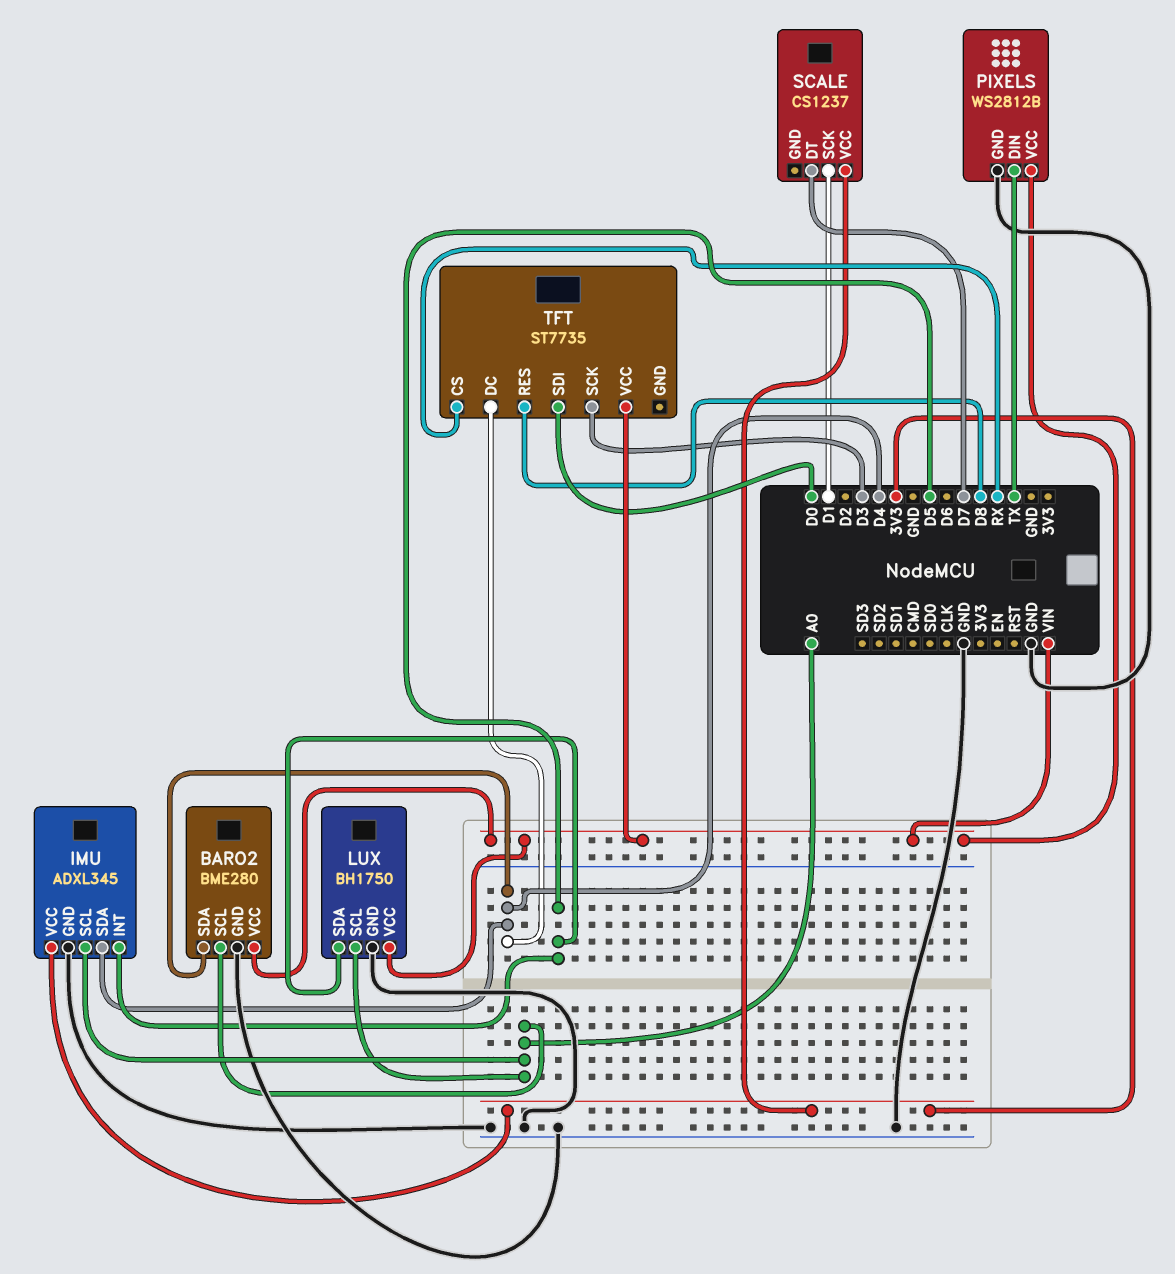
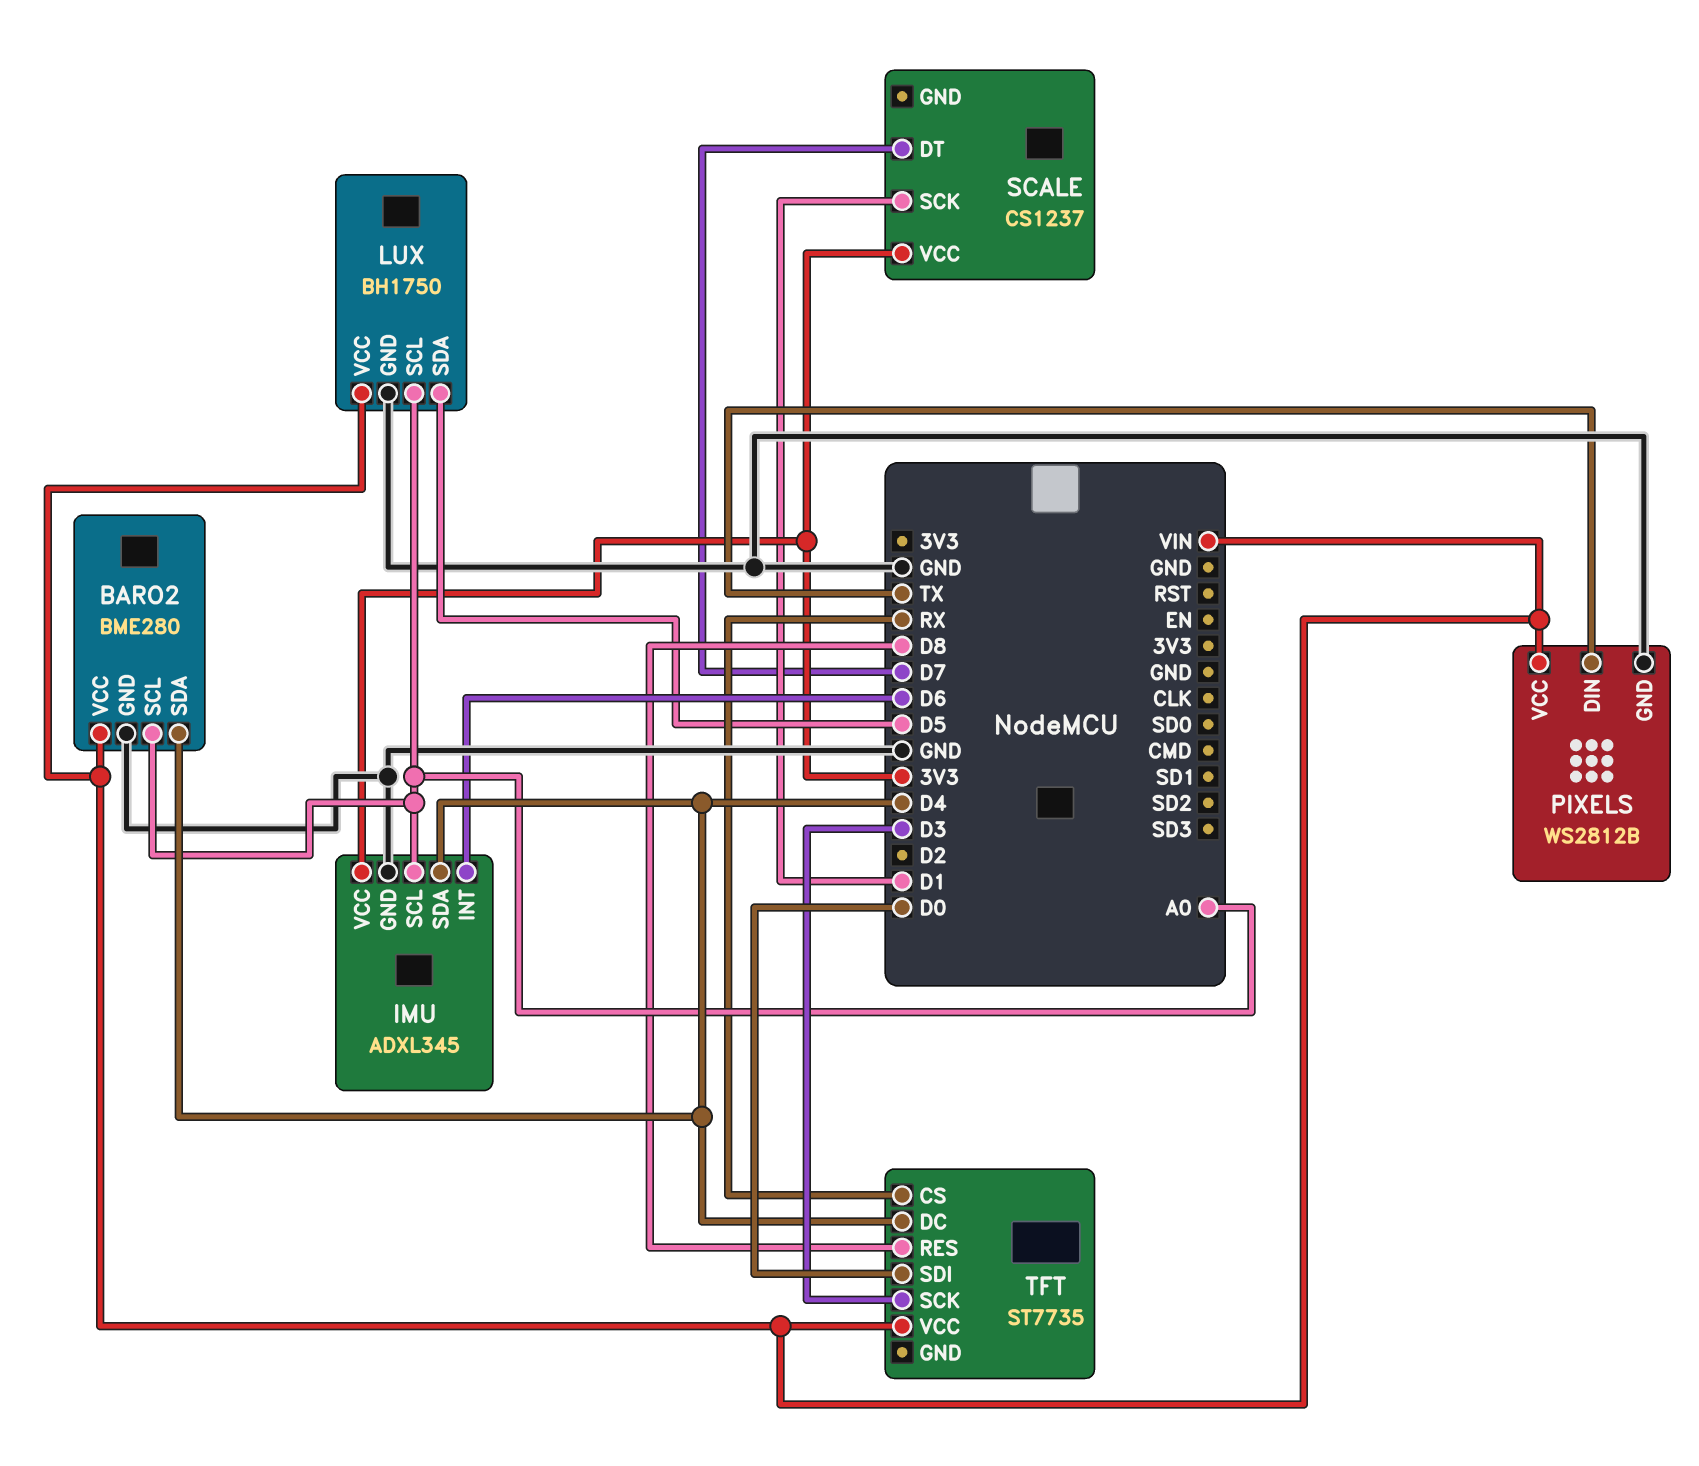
IMU pin INT: D5 -> D6

